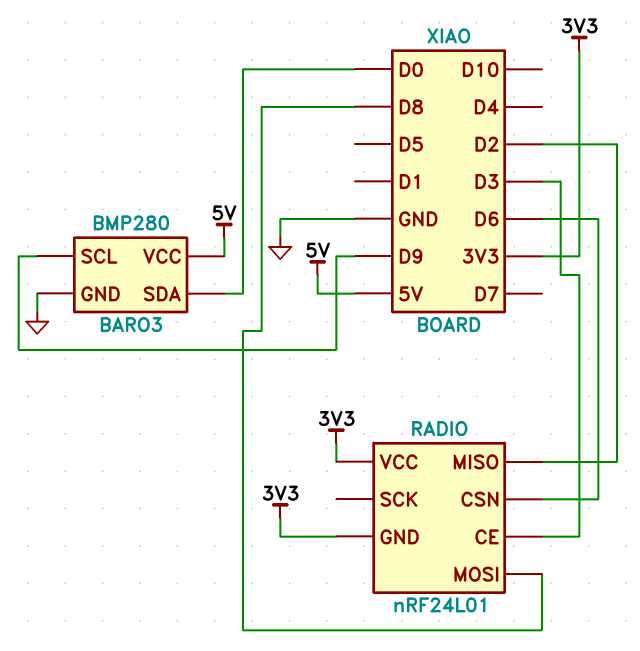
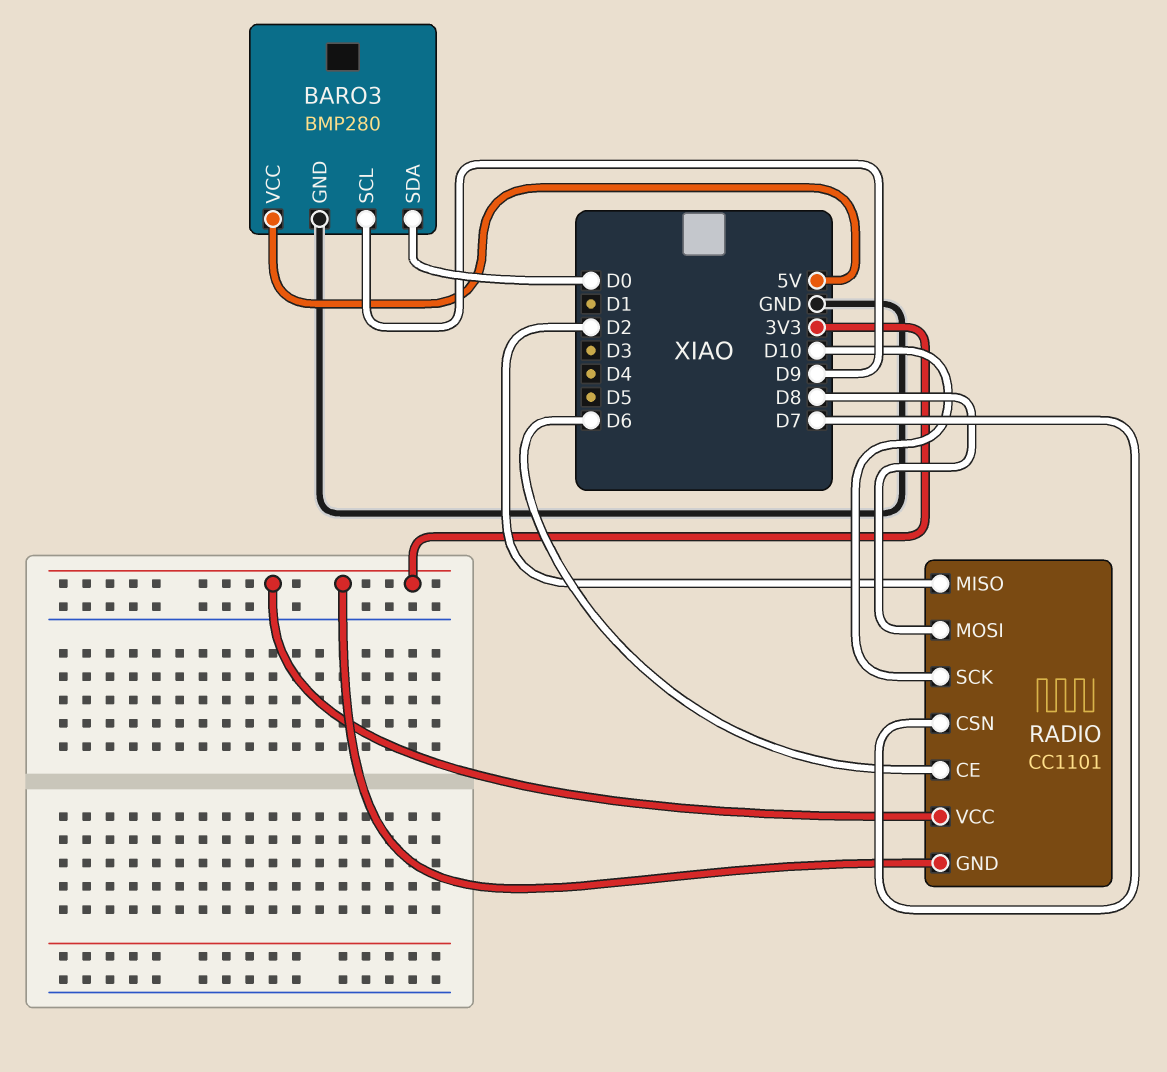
RADIO: nRF24L01 -> CC1101
RADIO pin CE: D3 -> D6
RADIO pin CSN: D6 -> D7
RADIO pin SCK: none -> D10

